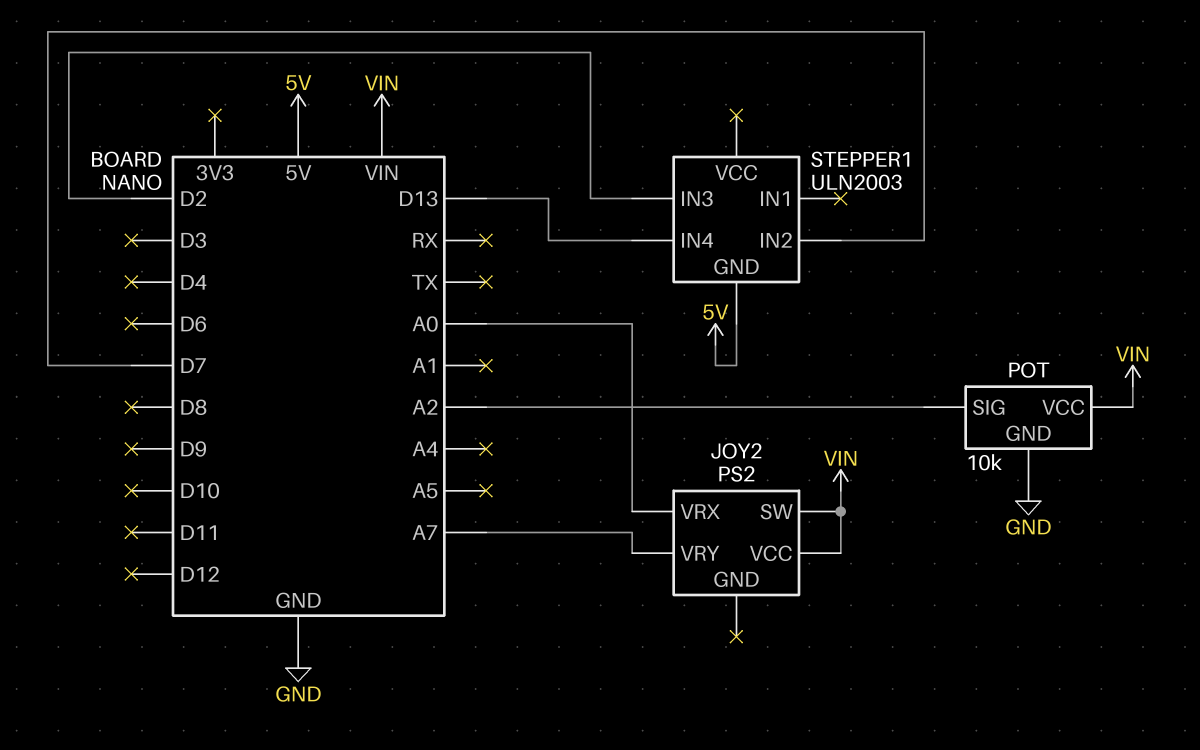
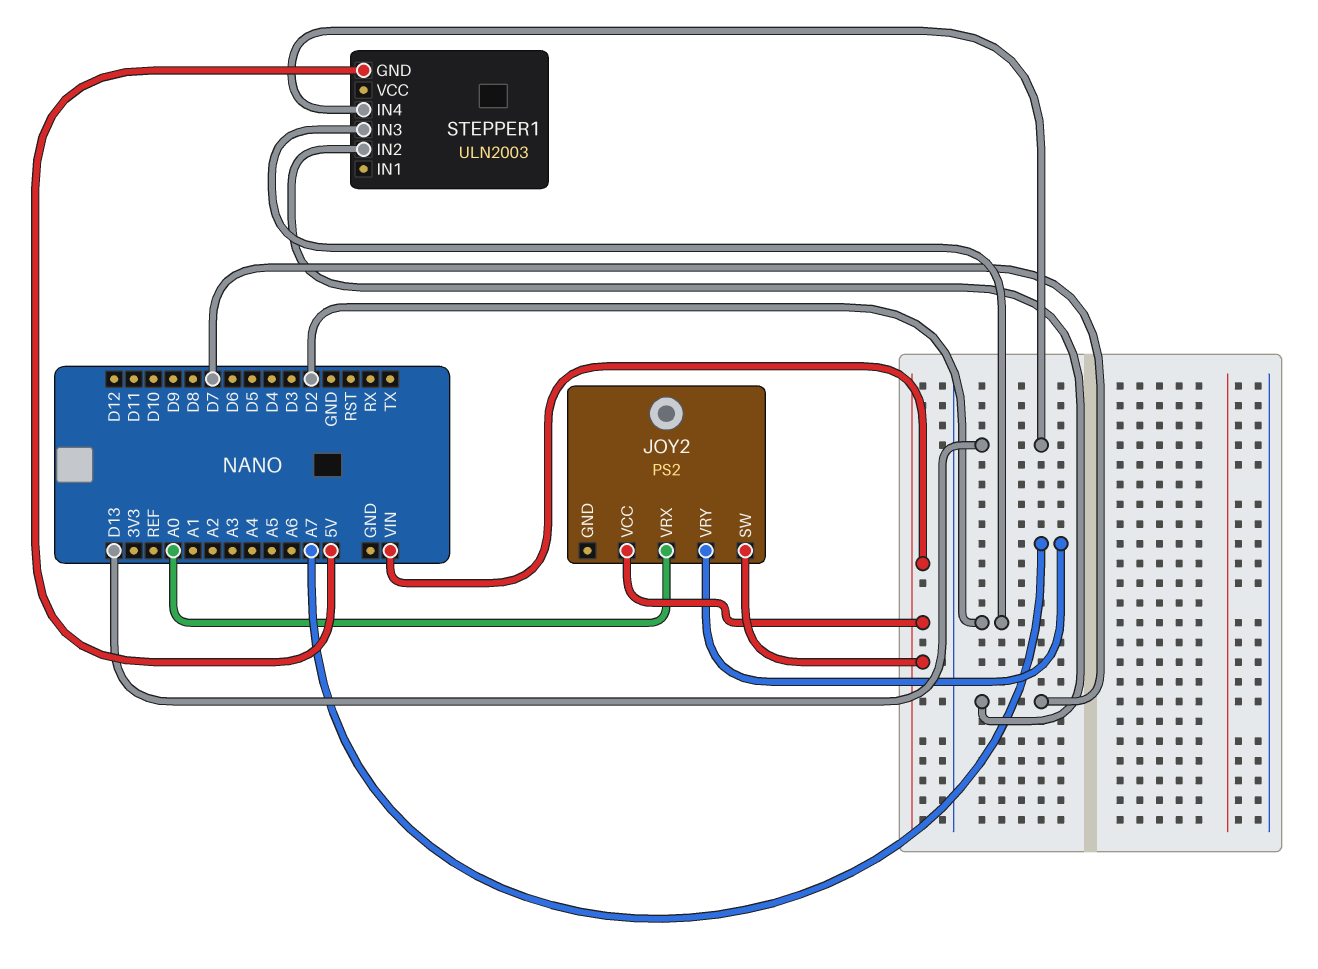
POT: 10k -> none
POT pin GND: GND -> none
POT pin SIG: A2 -> none
POT pin VCC: VIN -> none

